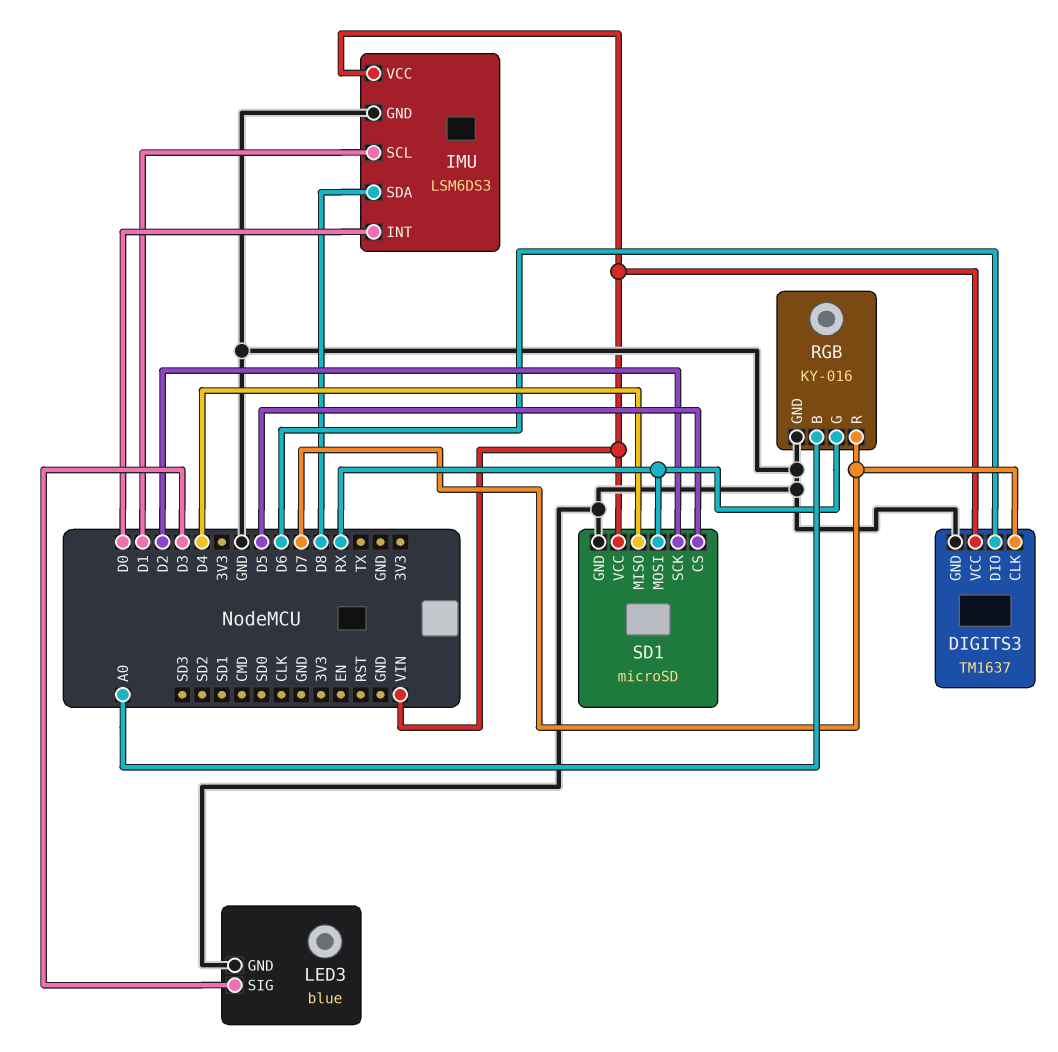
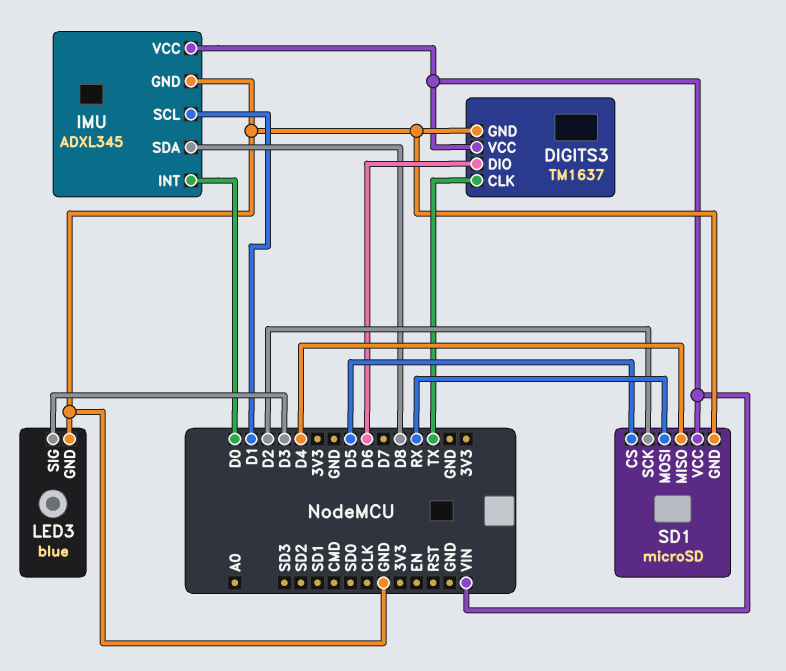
DIGITS3 pin CLK: D7 -> TX
IMU: LSM6DS3 -> ADXL345
RGB: KY-016 -> none
RGB pin B: A0 -> none
RGB pin G: RX -> none
RGB pin GND: GND -> none
RGB pin R: D7 -> none

